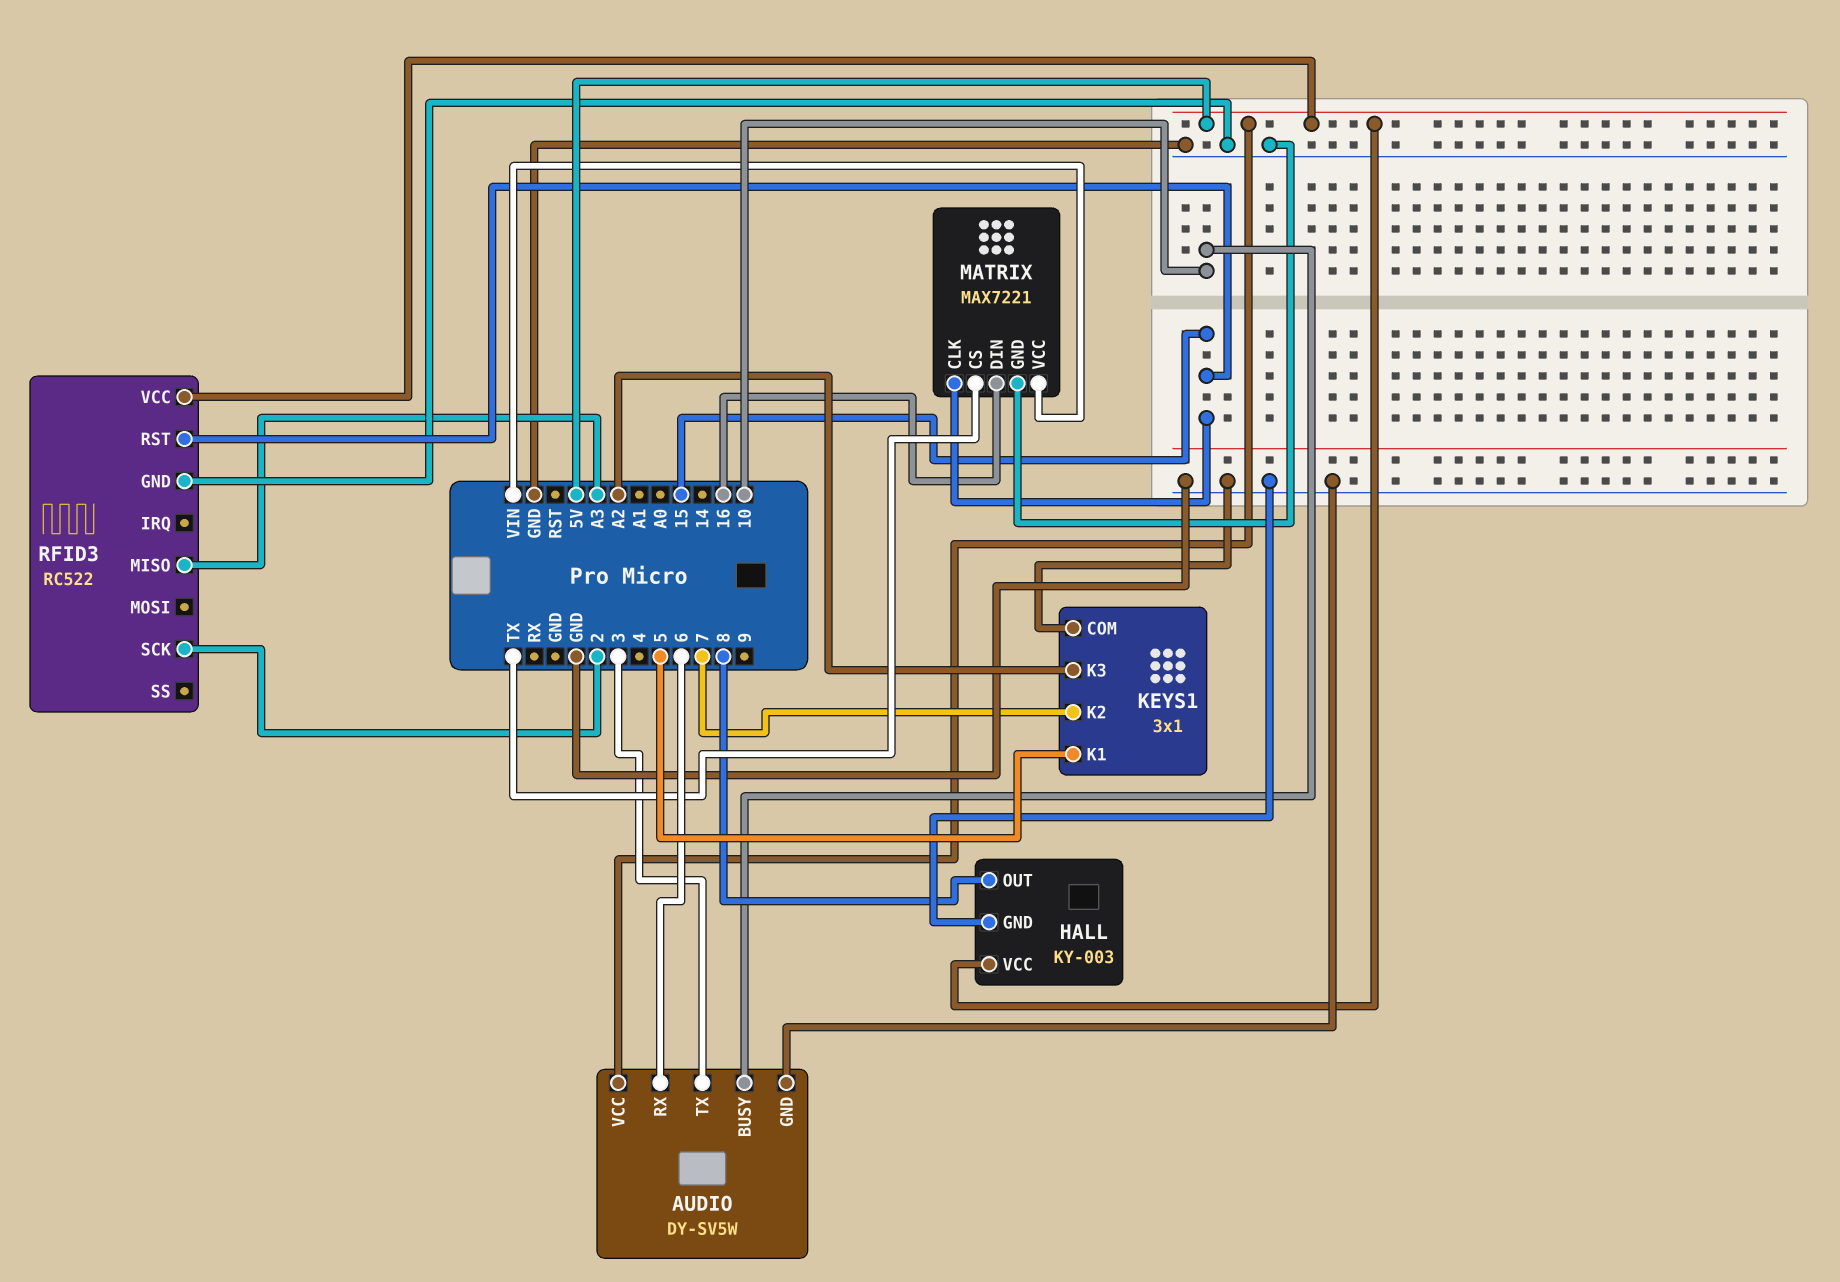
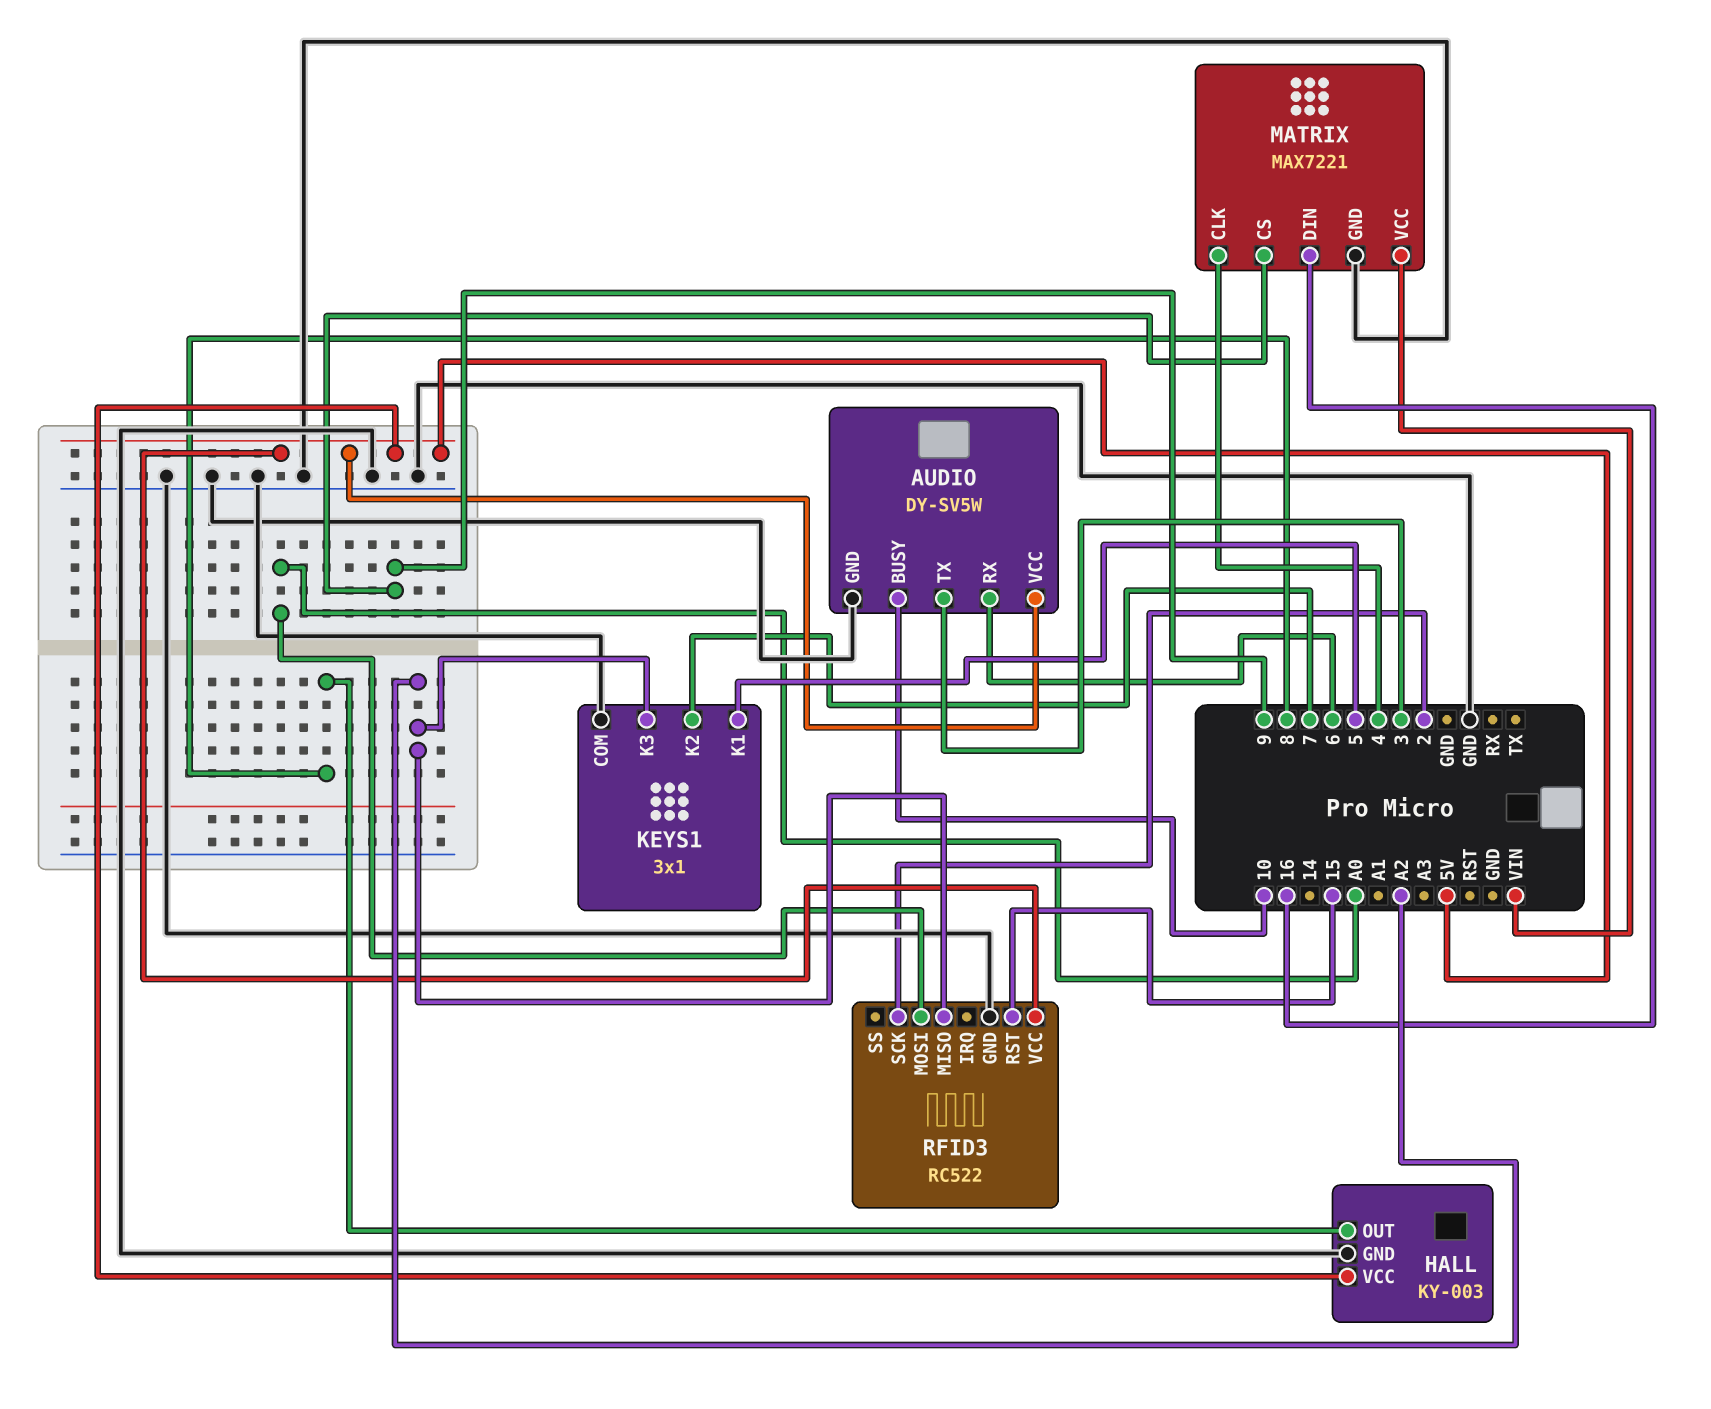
MATRIX pin CLK: 15 -> 4
MATRIX pin CS: TX -> 9
RFID3 pin MISO: A3 -> A2
RFID3 pin MOSI: none -> A0

